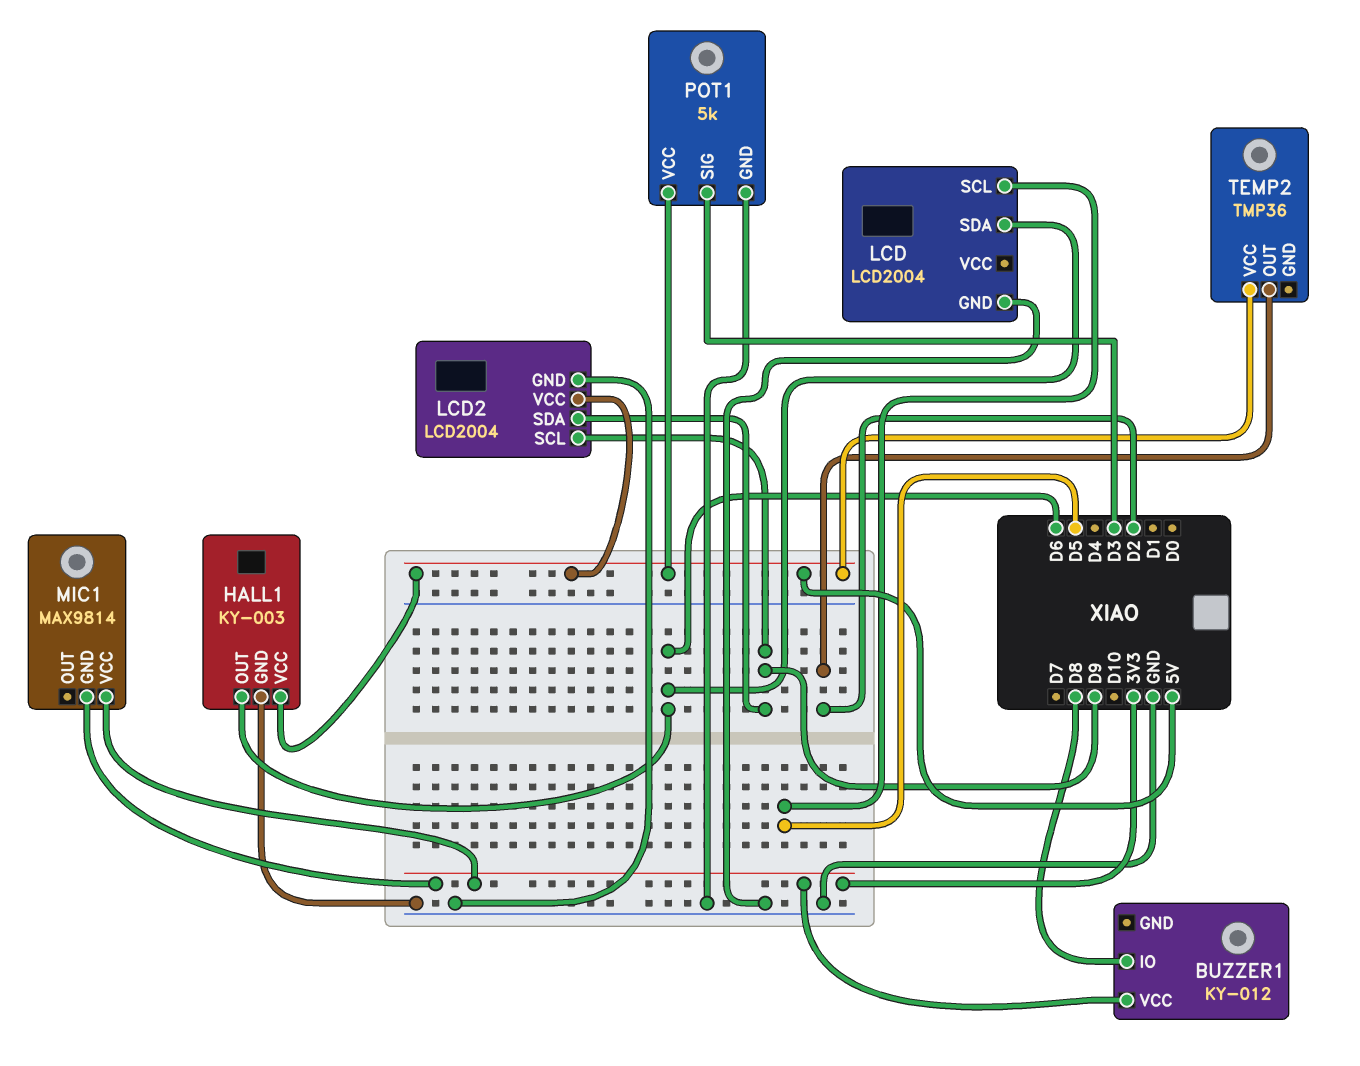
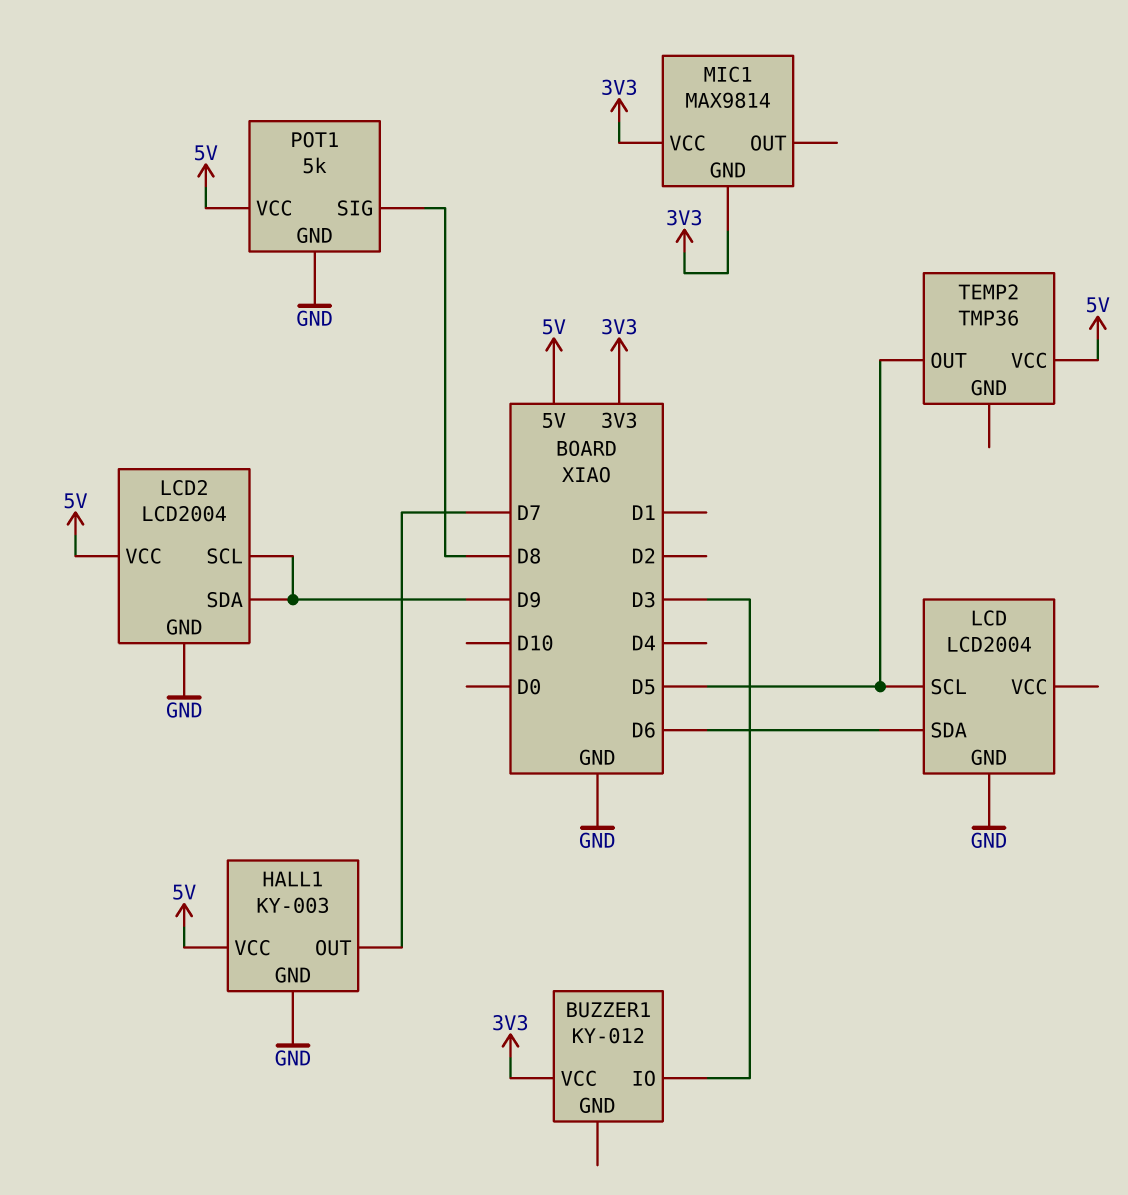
BUZZER1 pin IO: D8 -> D3
HALL1 pin OUT: D6 -> D7
POT1 pin SIG: D3 -> D8
TEMP2 pin OUT: D2 -> D5

